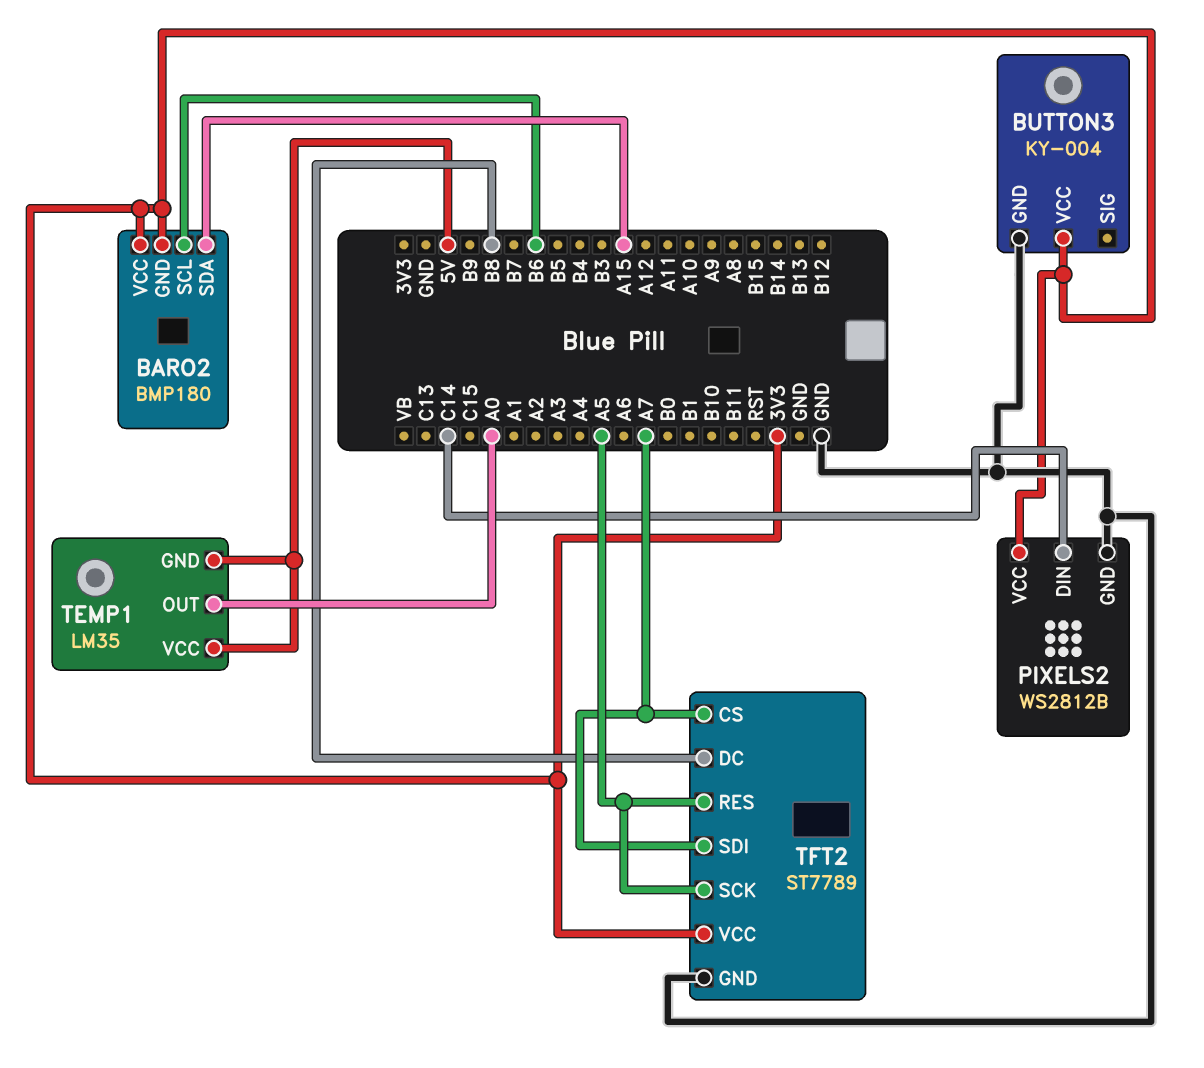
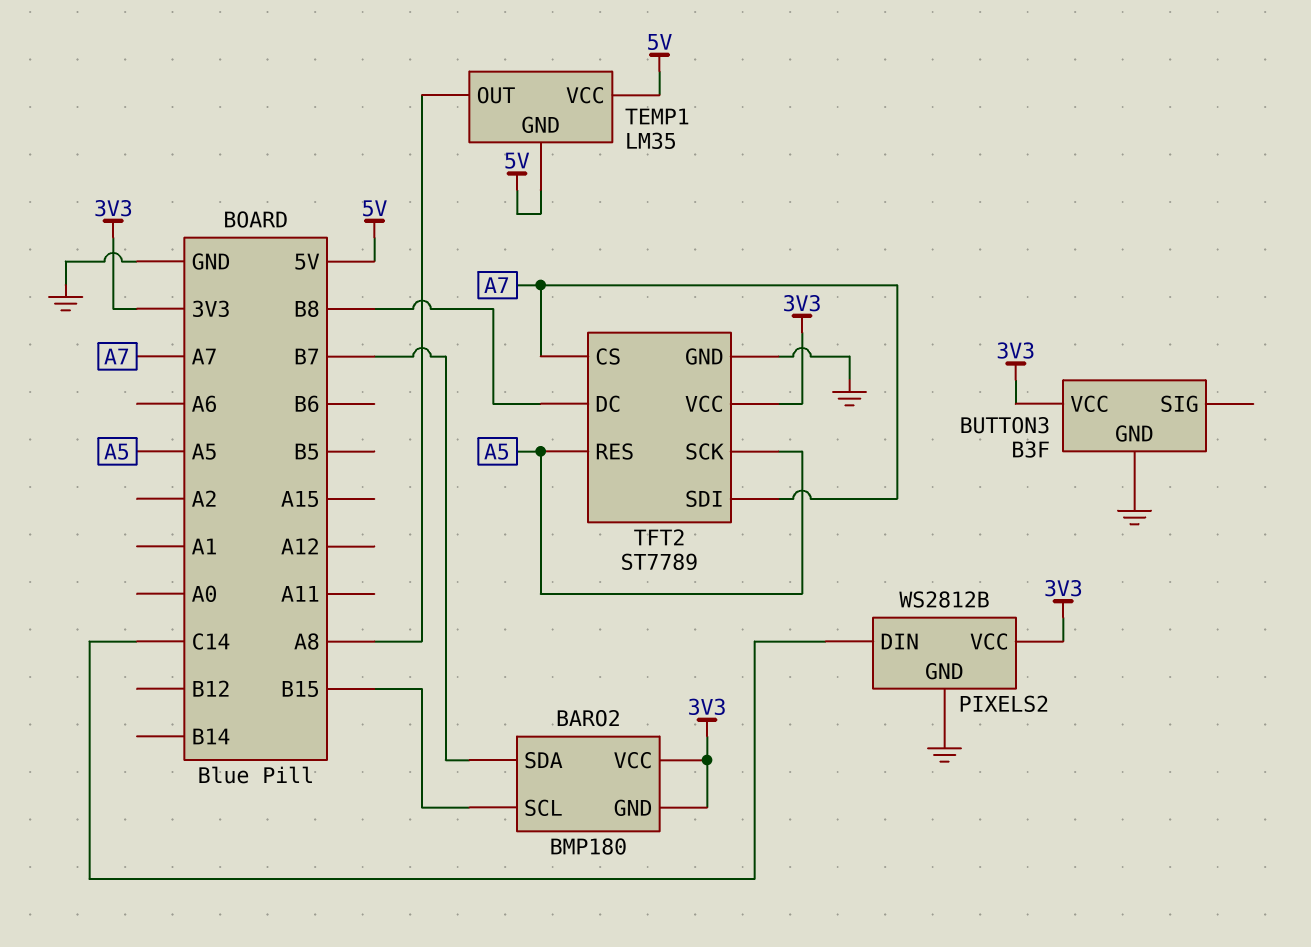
BARO2 pin SCL: B6 -> B15
BARO2 pin SDA: A15 -> B7
BUTTON3: KY-004 -> B3F
TEMP1 pin OUT: A0 -> A8

